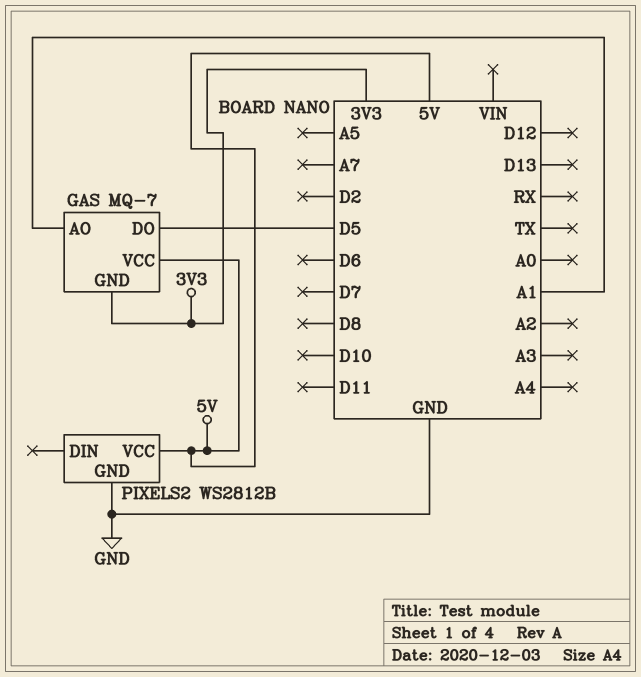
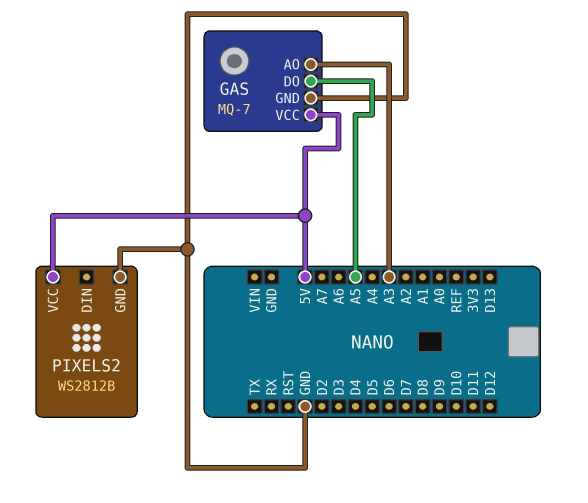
GAS pin AO: A1 -> A3
GAS pin DO: D5 -> A5
GAS pin GND: 3V3 -> GND

